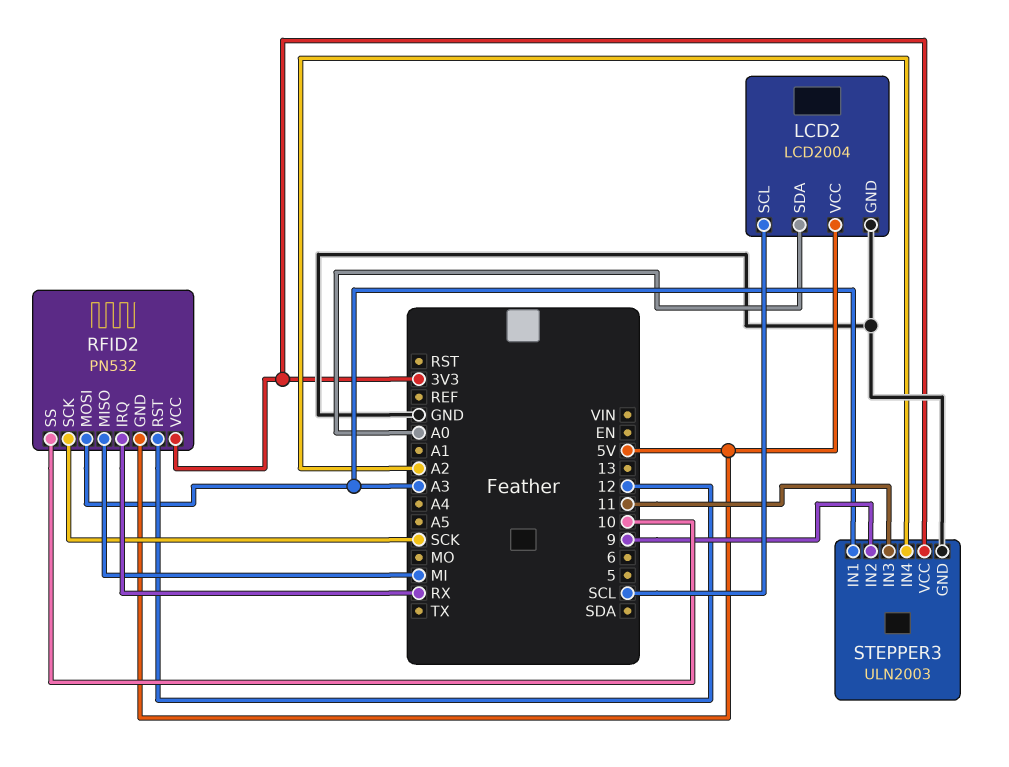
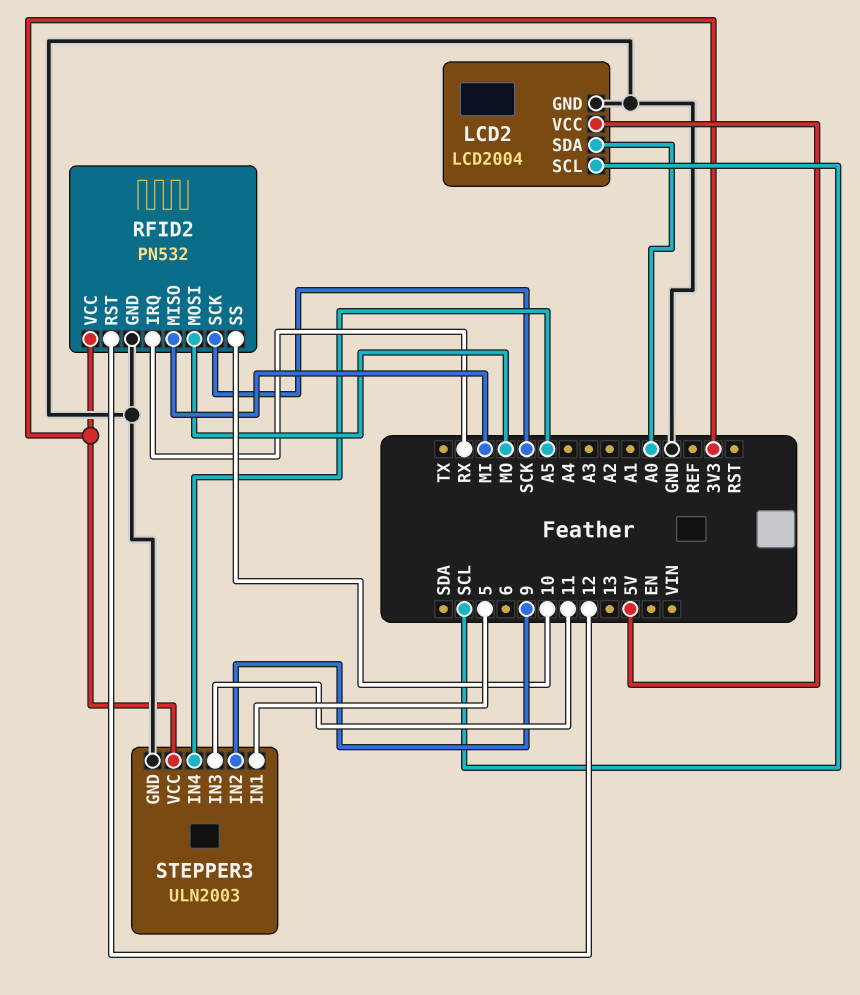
RFID2 pin GND: 5V -> GND
RFID2 pin MOSI: A3 -> MO
STEPPER3 pin IN1: A3 -> 5
STEPPER3 pin IN4: A2 -> A5

